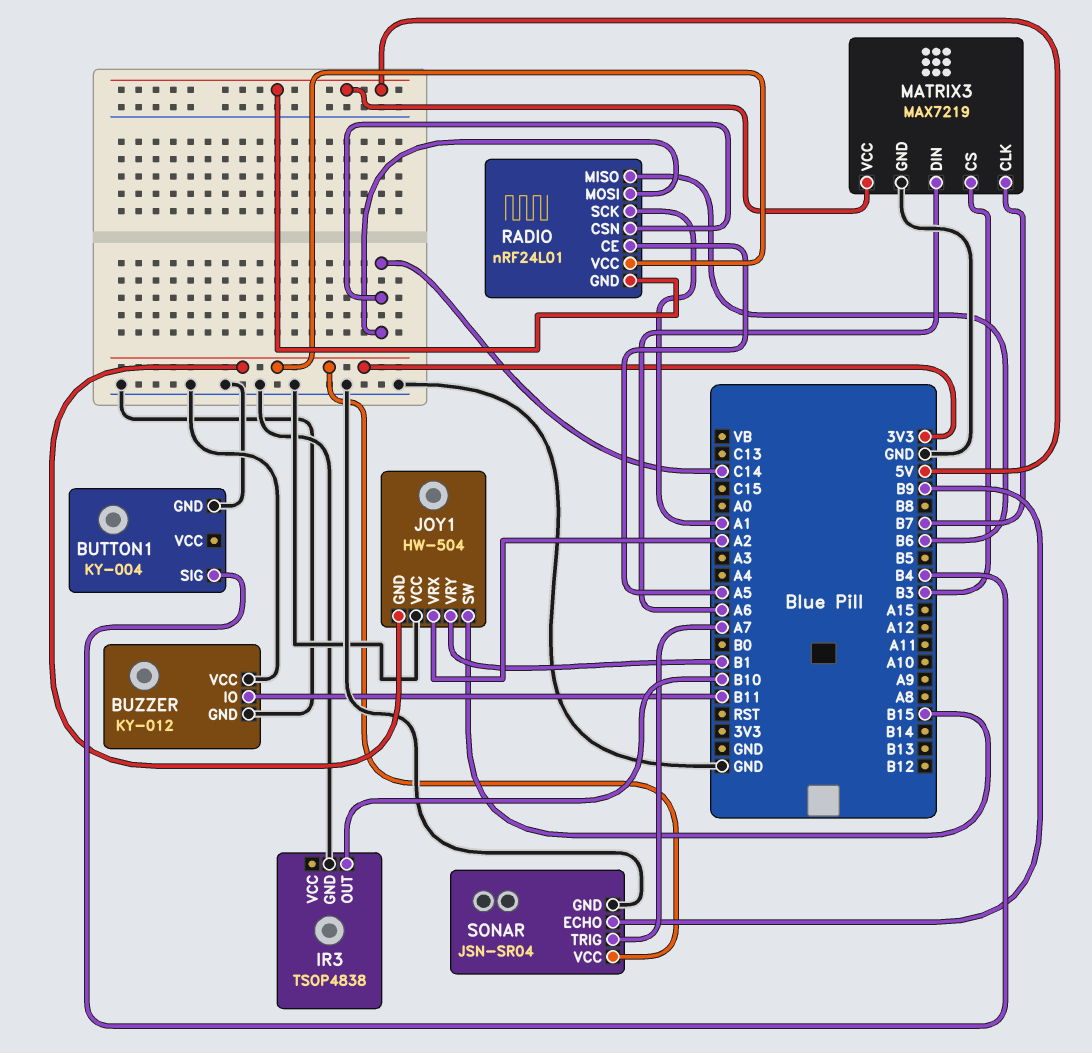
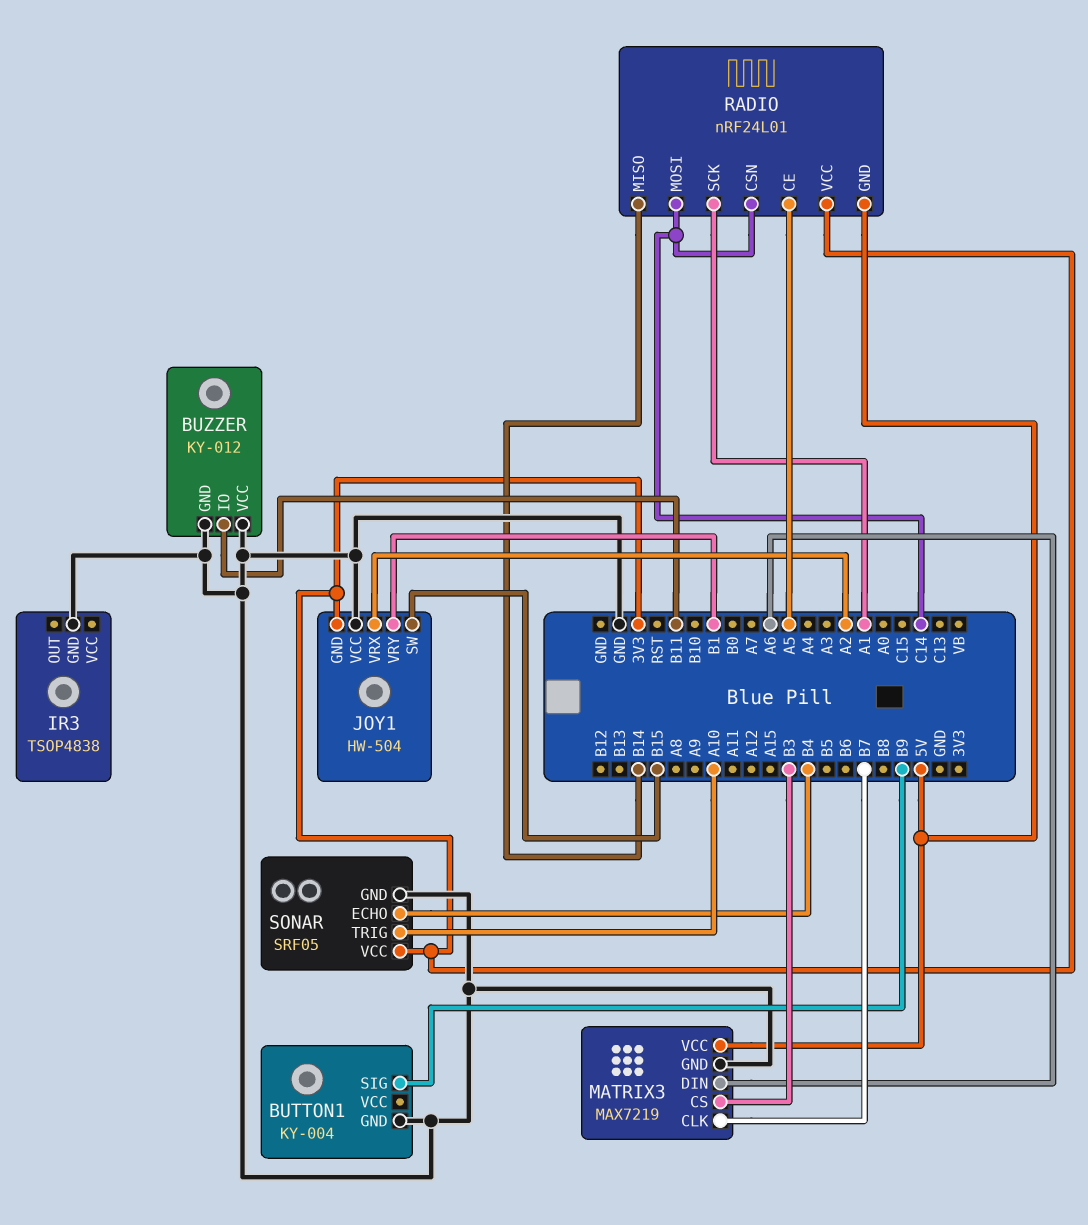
BUTTON1 pin SIG: B4 -> B9
IR3 pin OUT: B10 -> none
RADIO pin MISO: B6 -> B14
SONAR: JSN-SR04 -> SRF05
SONAR pin ECHO: B9 -> B4
SONAR pin TRIG: A7 -> A10

